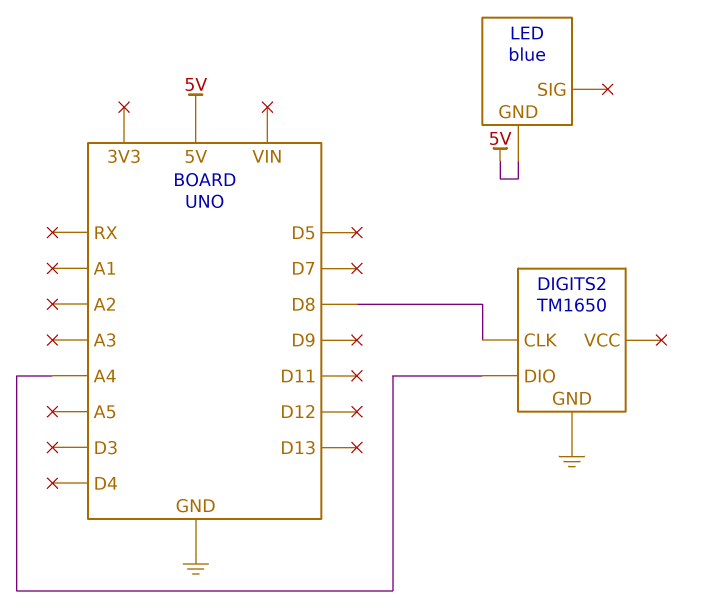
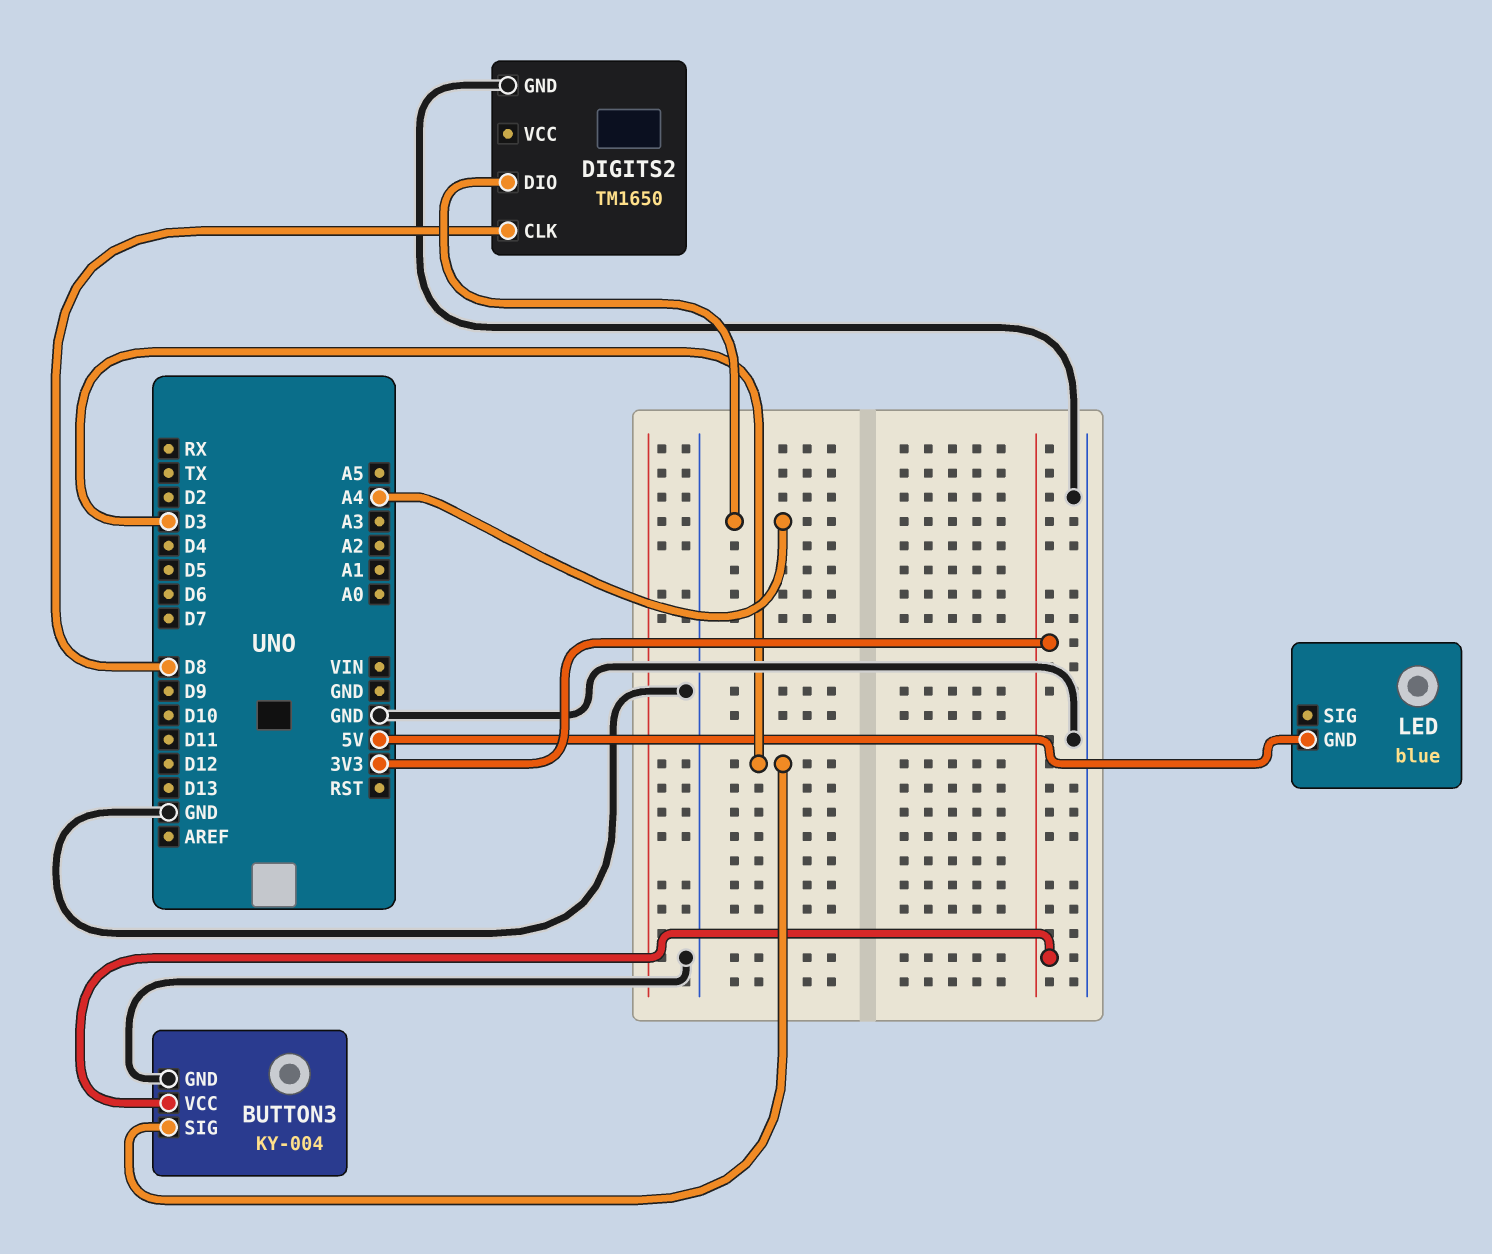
BUTTON3: none -> KY-004
BUTTON3 pin GND: none -> GND
BUTTON3 pin SIG: none -> D3
BUTTON3 pin VCC: none -> 3V3

